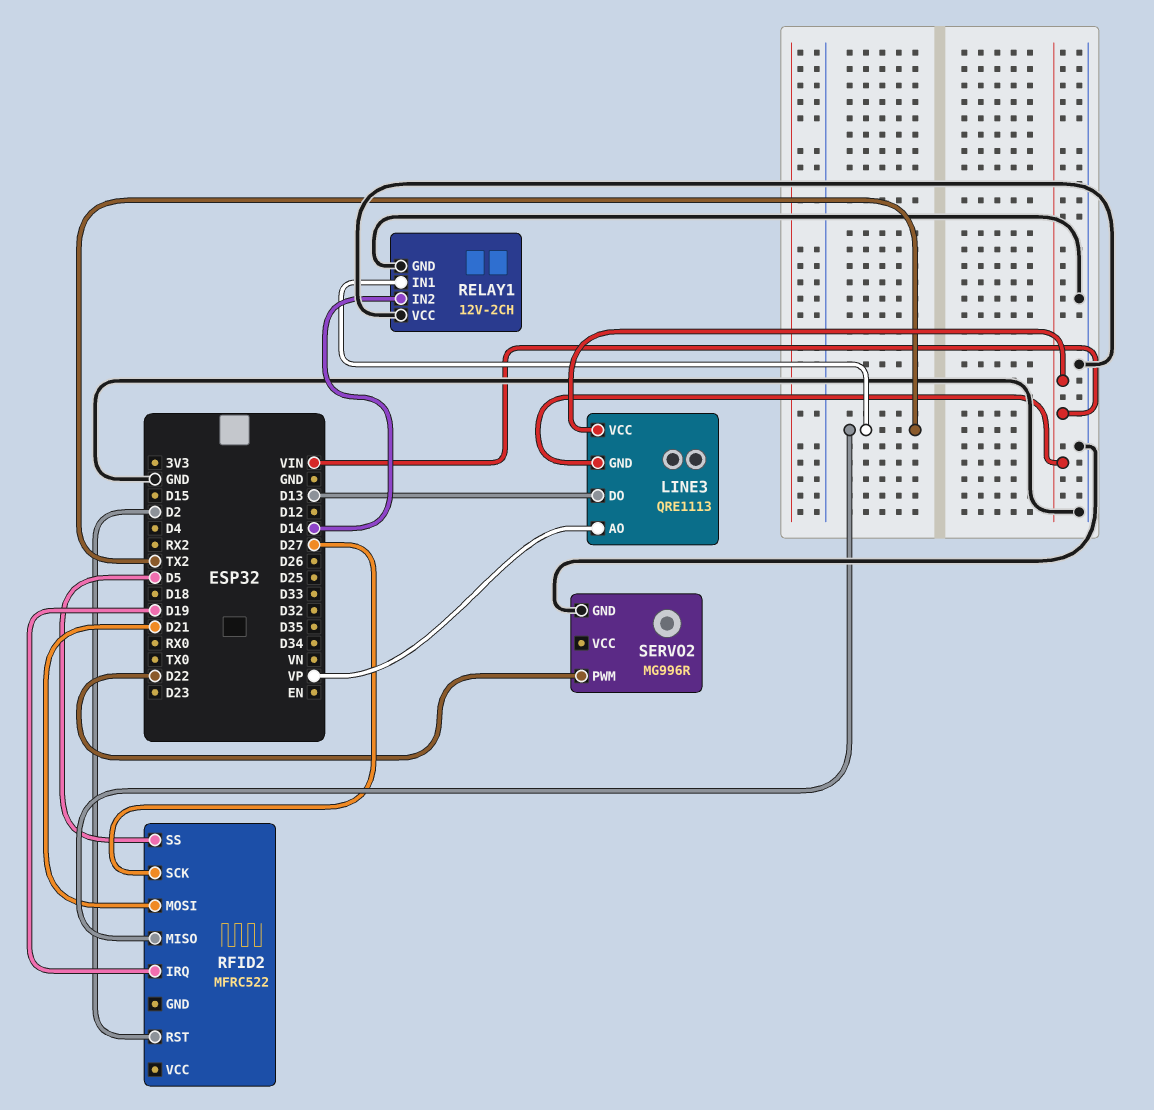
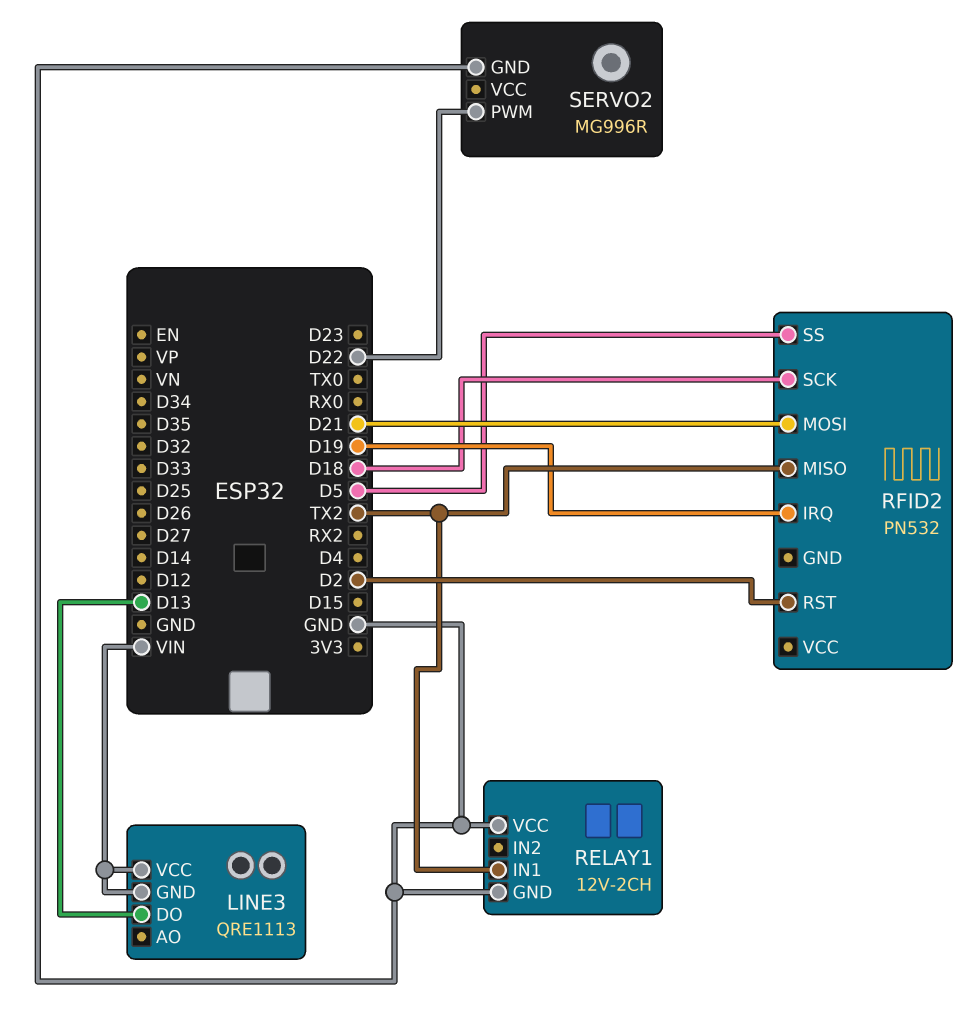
LINE3 pin AO: VP -> none
RELAY1 pin IN2: D14 -> none
RFID2: MFRC522 -> PN532
RFID2 pin SCK: D27 -> D18

